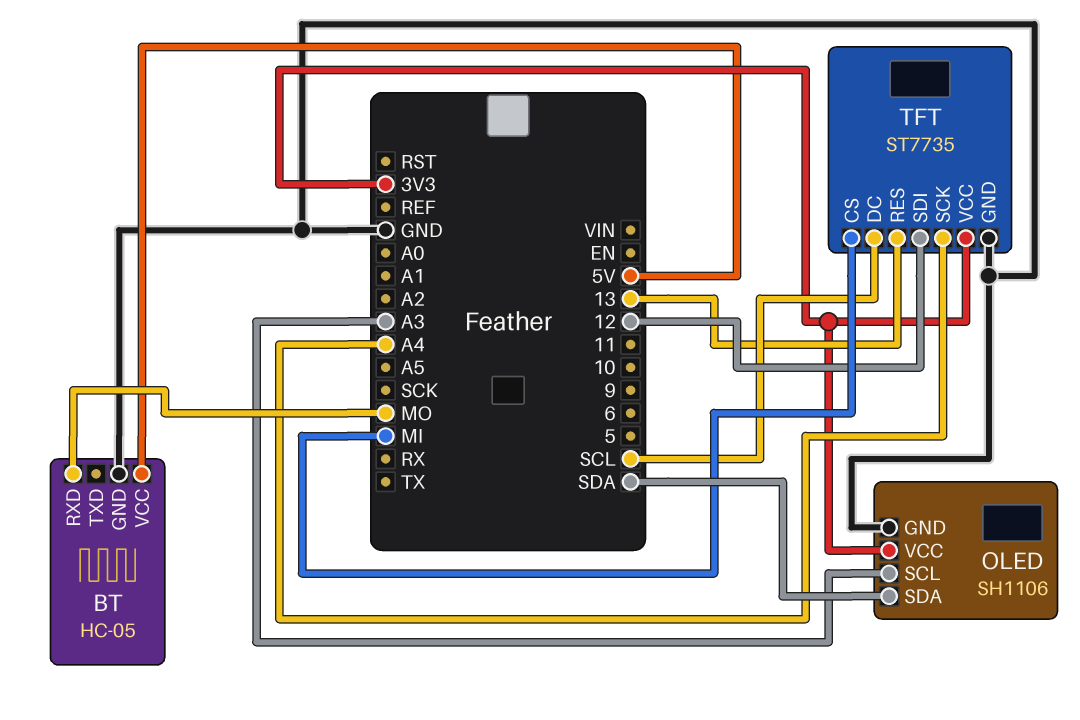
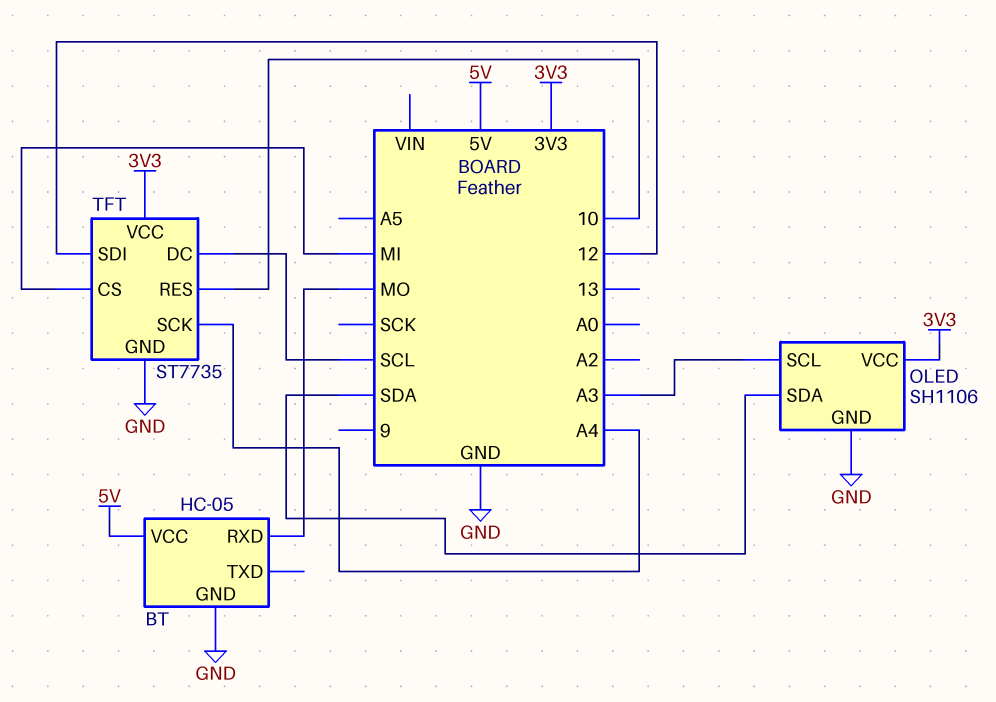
TFT pin RES: 13 -> 10

